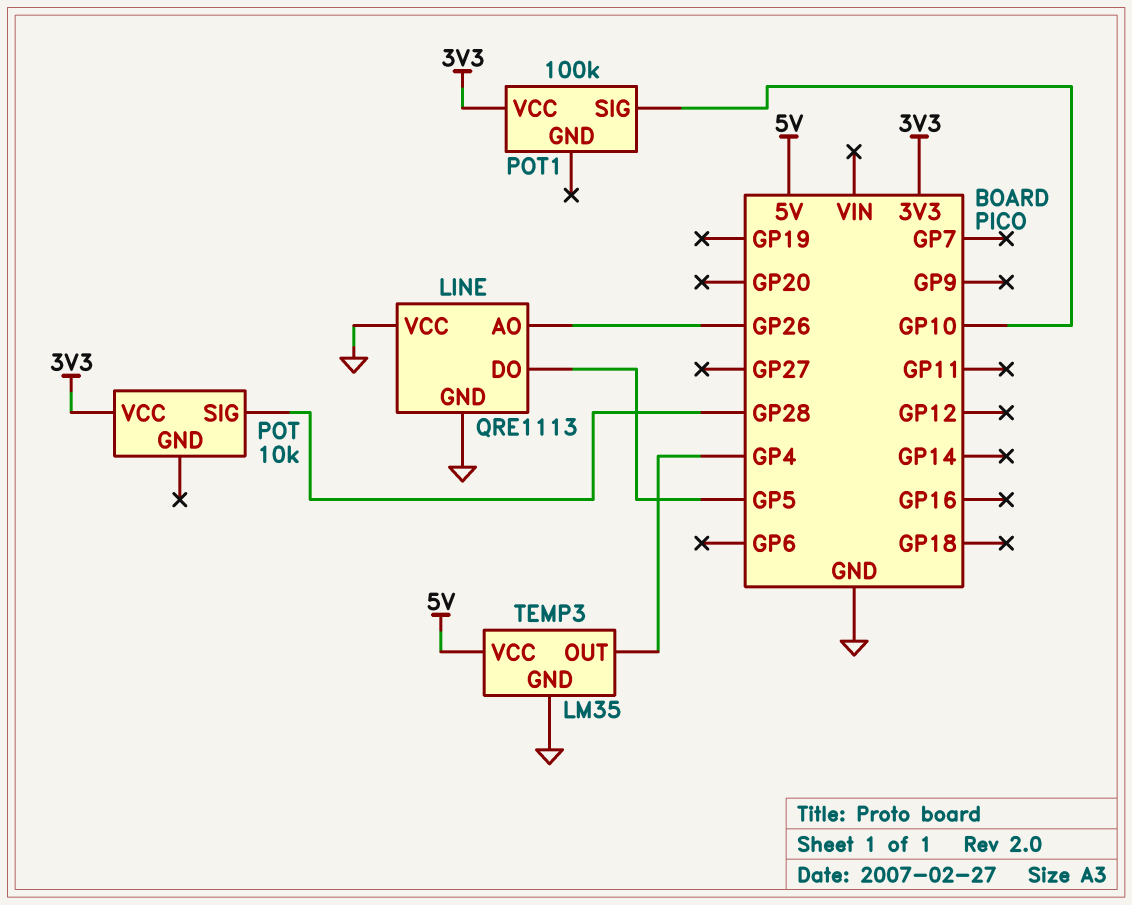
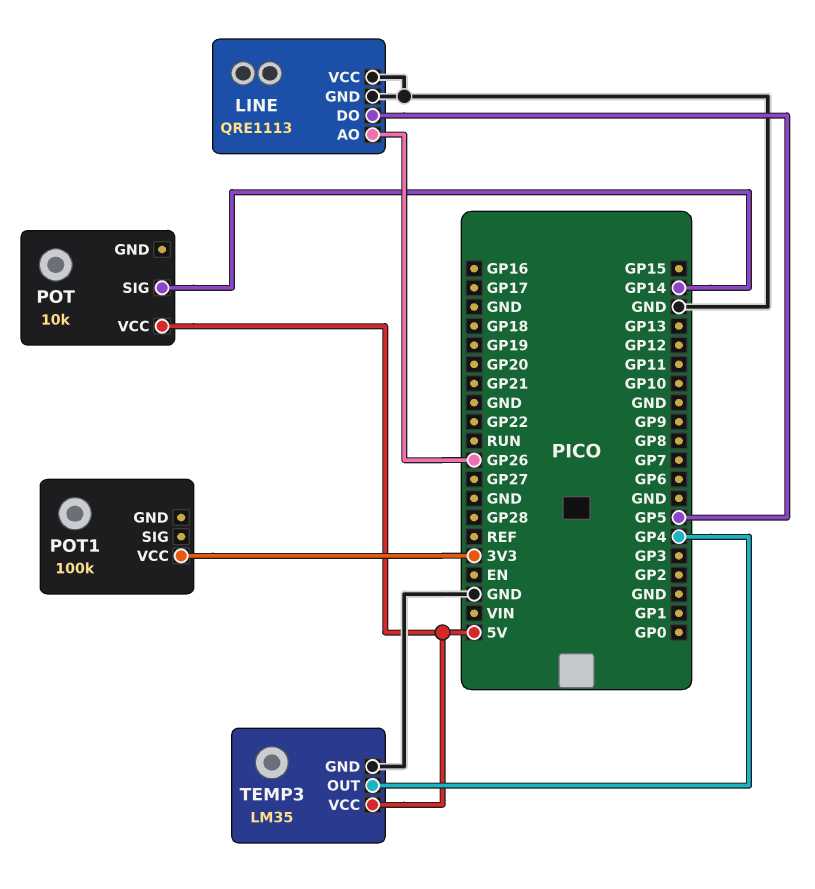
POT pin SIG: GP28 -> GP14
POT pin VCC: 3V3 -> 5V
POT1 pin SIG: GP10 -> none

